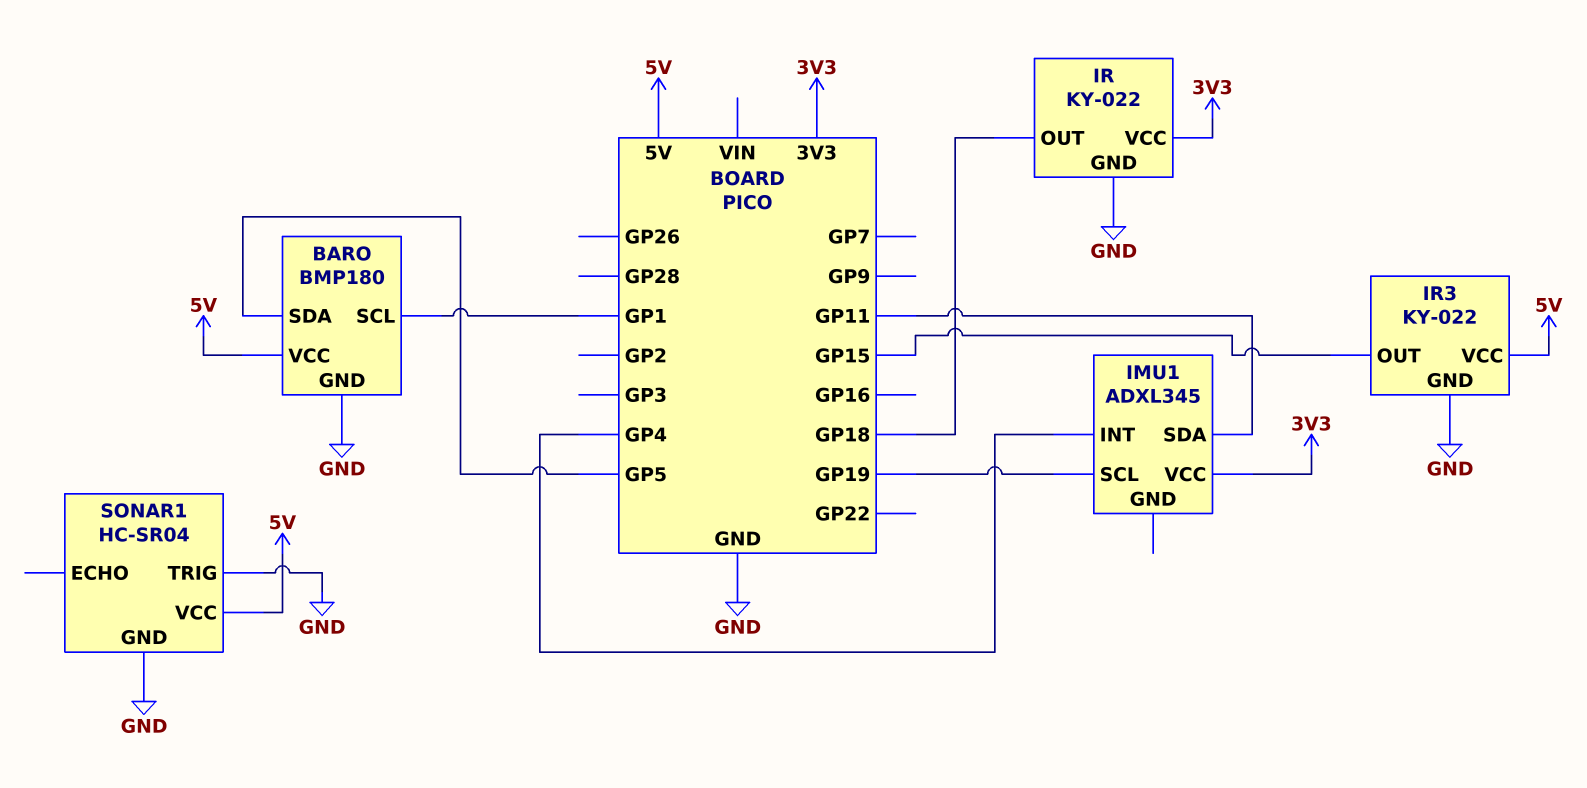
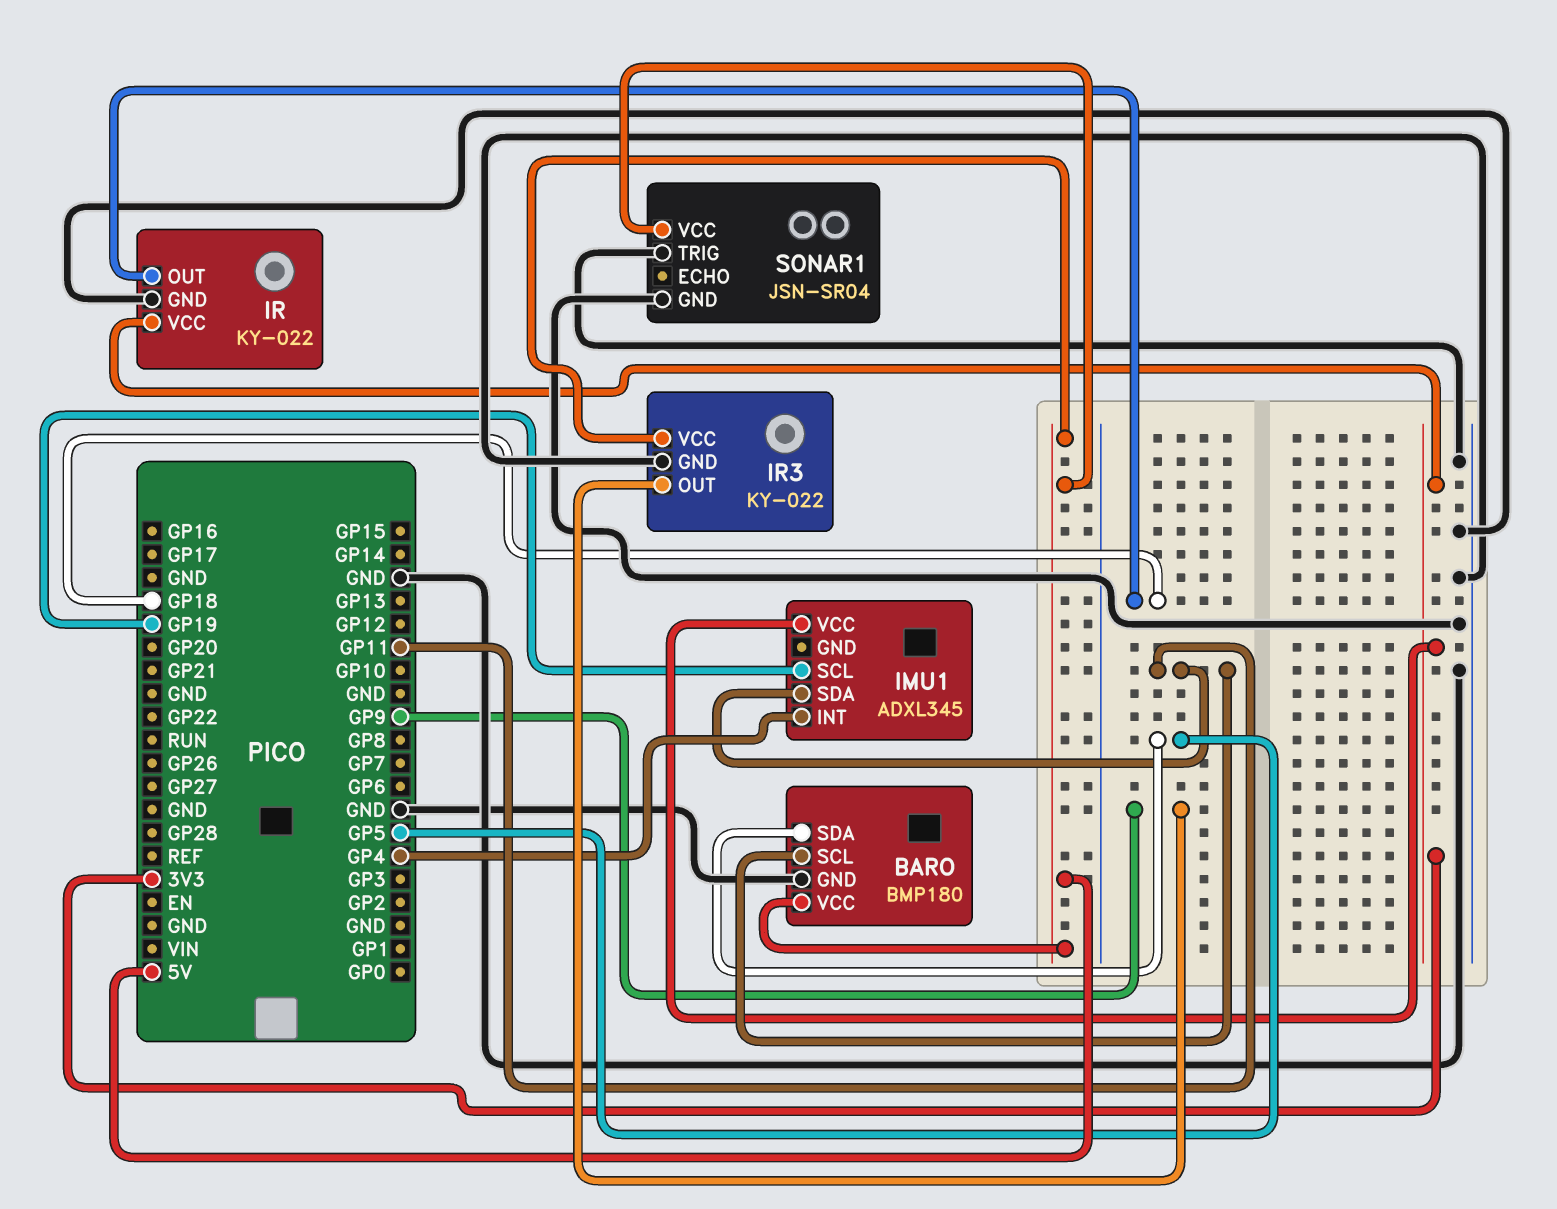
BARO pin SCL: GP1 -> GP11
IR3 pin OUT: GP15 -> GP9
SONAR1: HC-SR04 -> JSN-SR04

